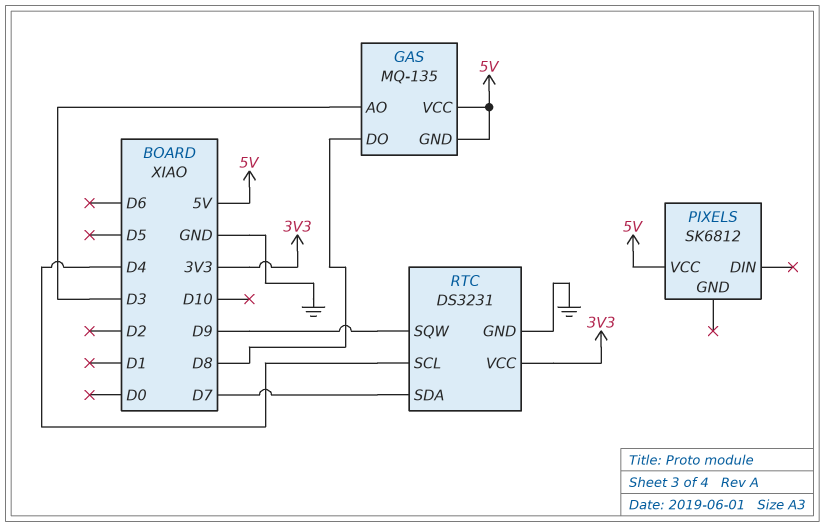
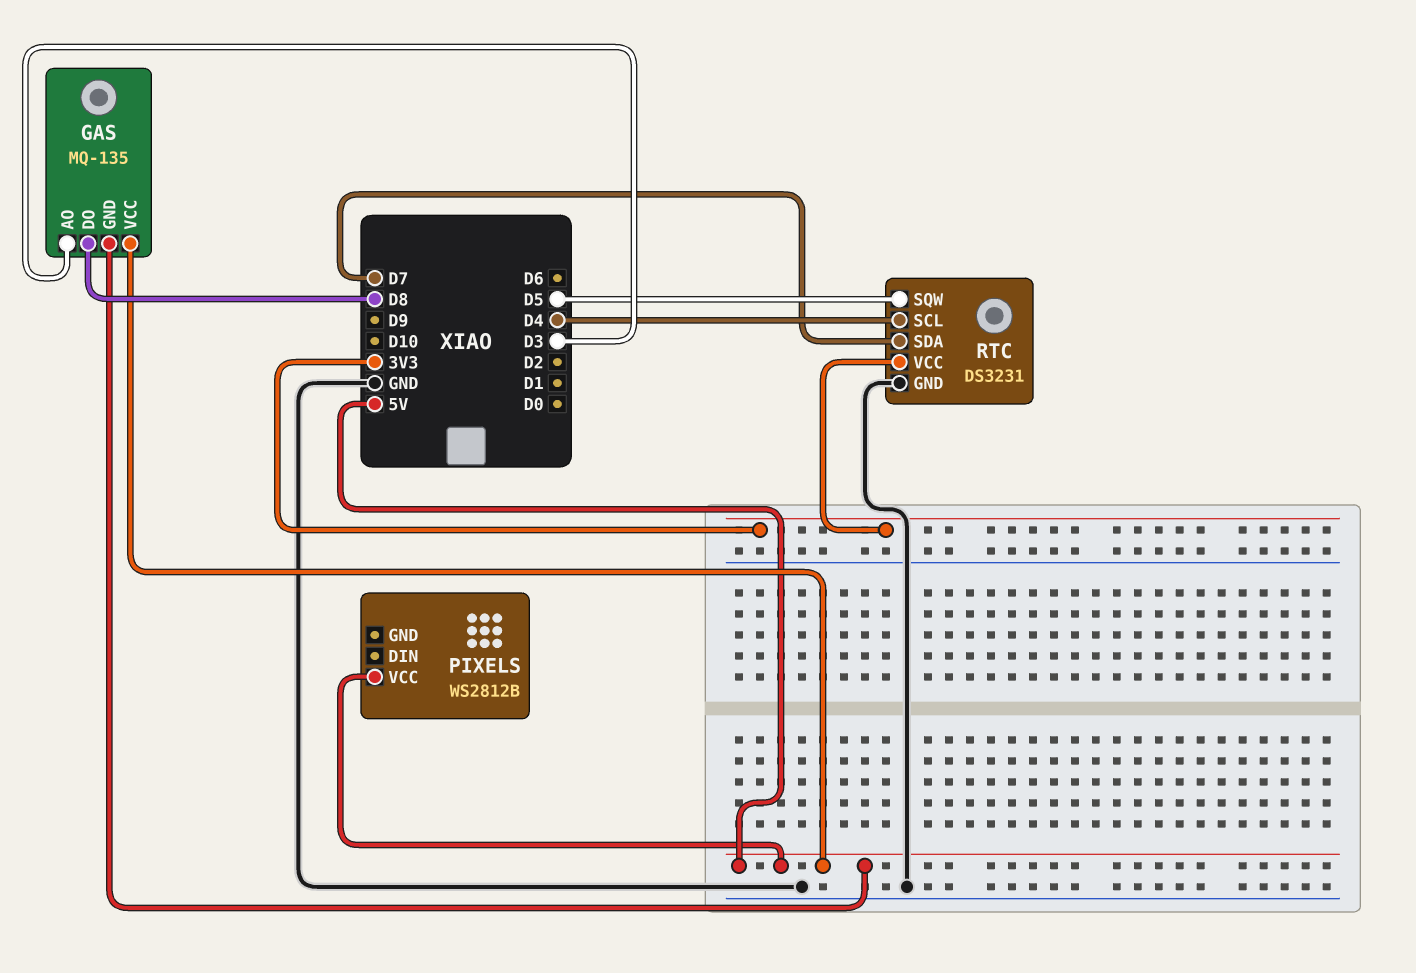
PIXELS: SK6812 -> WS2812B
RTC pin SQW: D9 -> D5

